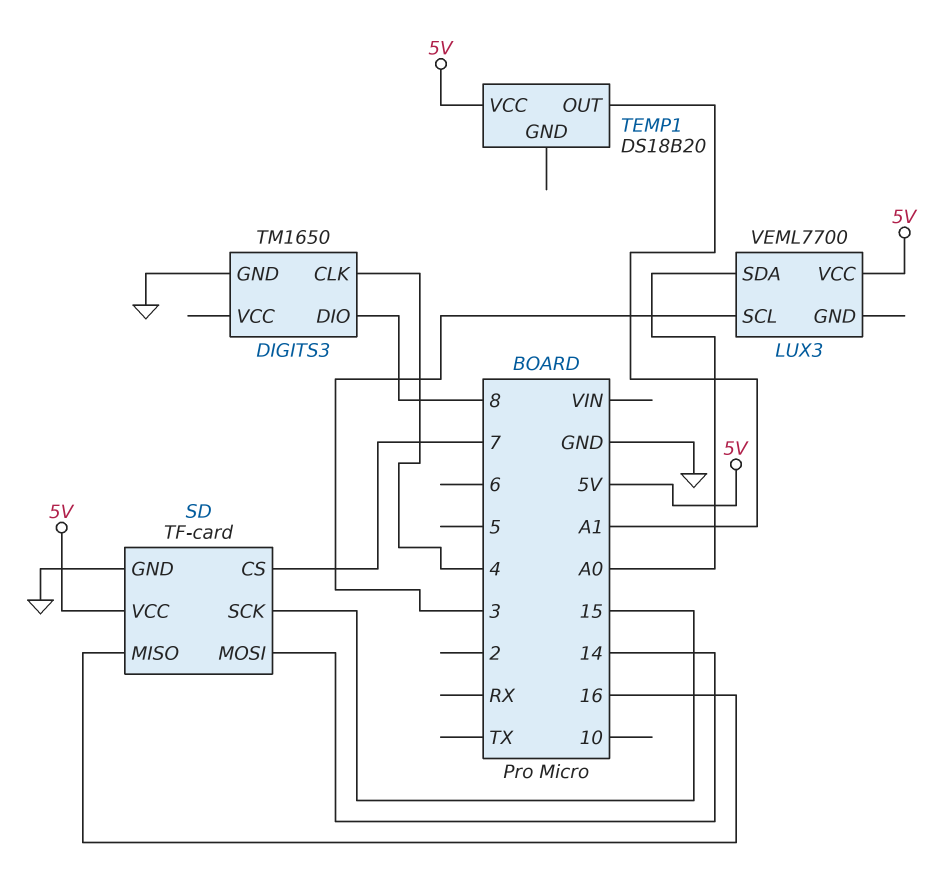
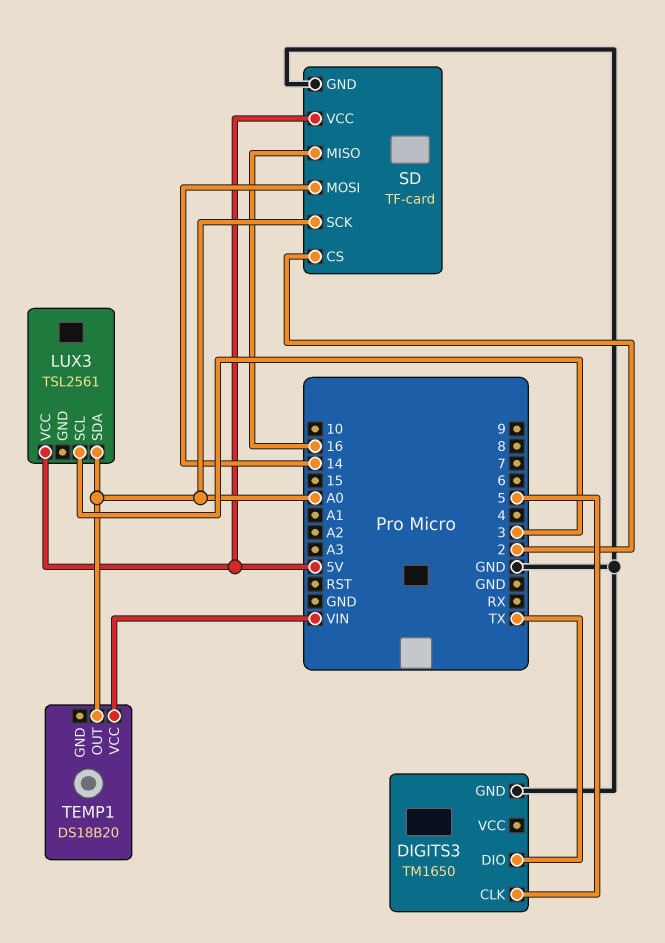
DIGITS3 pin CLK: 4 -> 5
DIGITS3 pin DIO: 8 -> TX
LUX3: VEML7700 -> TSL2561
SD pin CS: 7 -> 2
SD pin SCK: 15 -> A0
TEMP1 pin OUT: A1 -> A0
TEMP1 pin VCC: 5V -> VIN

